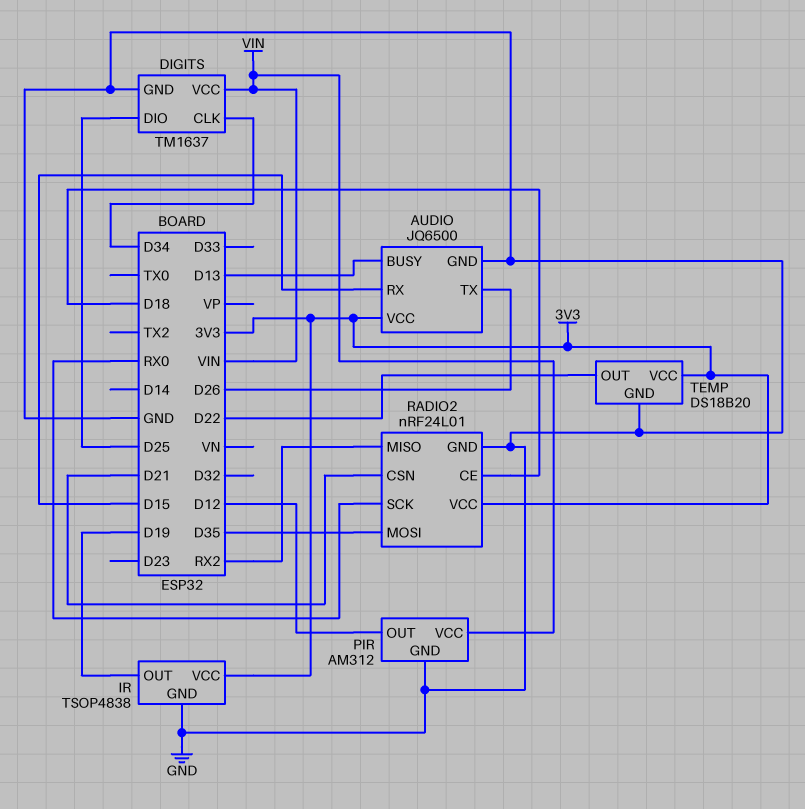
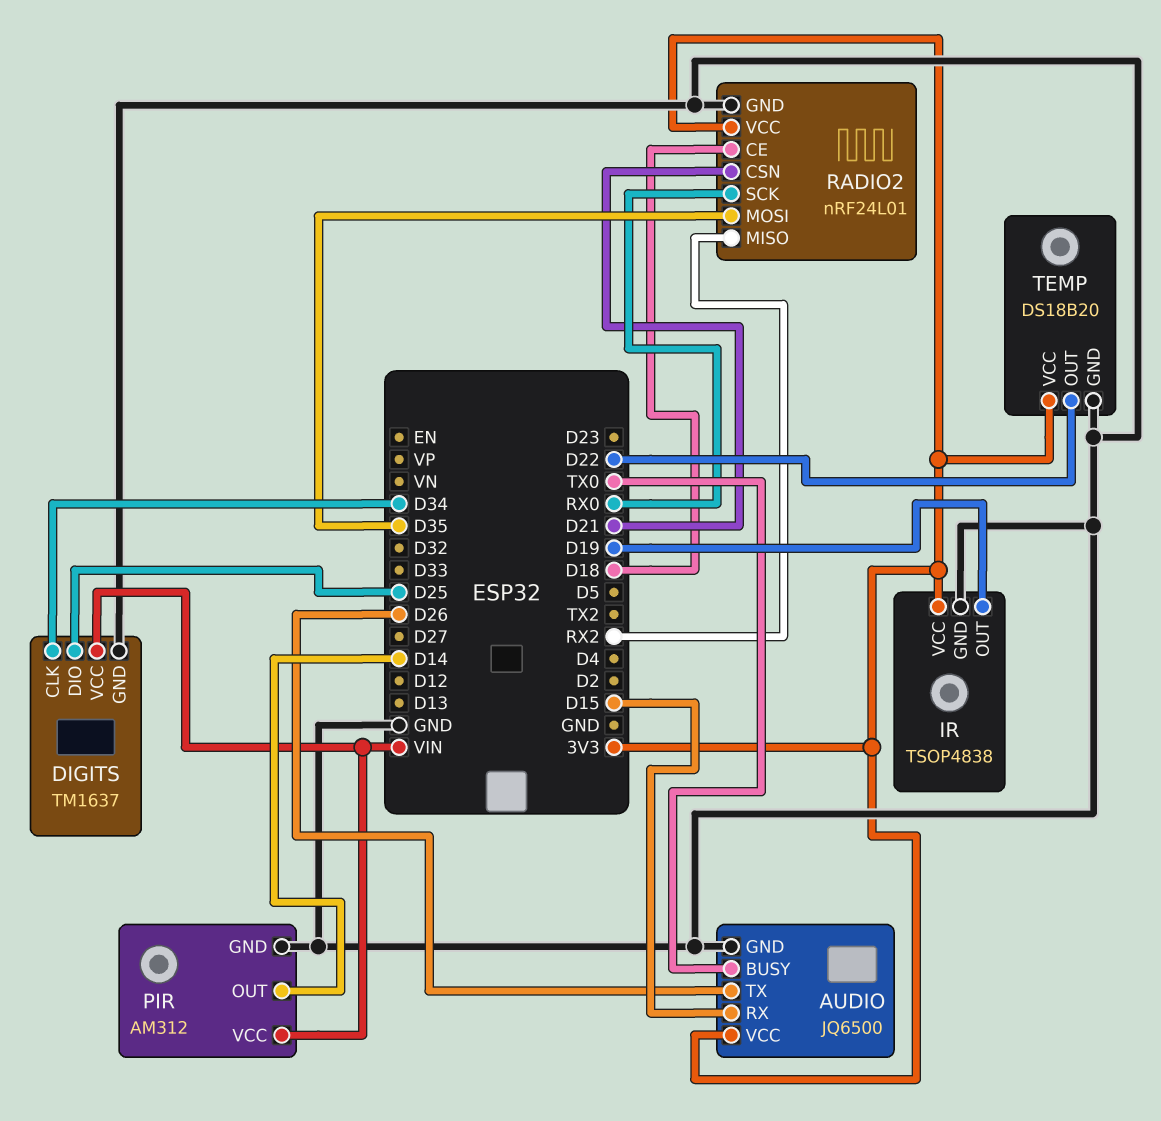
AUDIO pin BUSY: D13 -> TX0
PIR pin OUT: D12 -> D14

